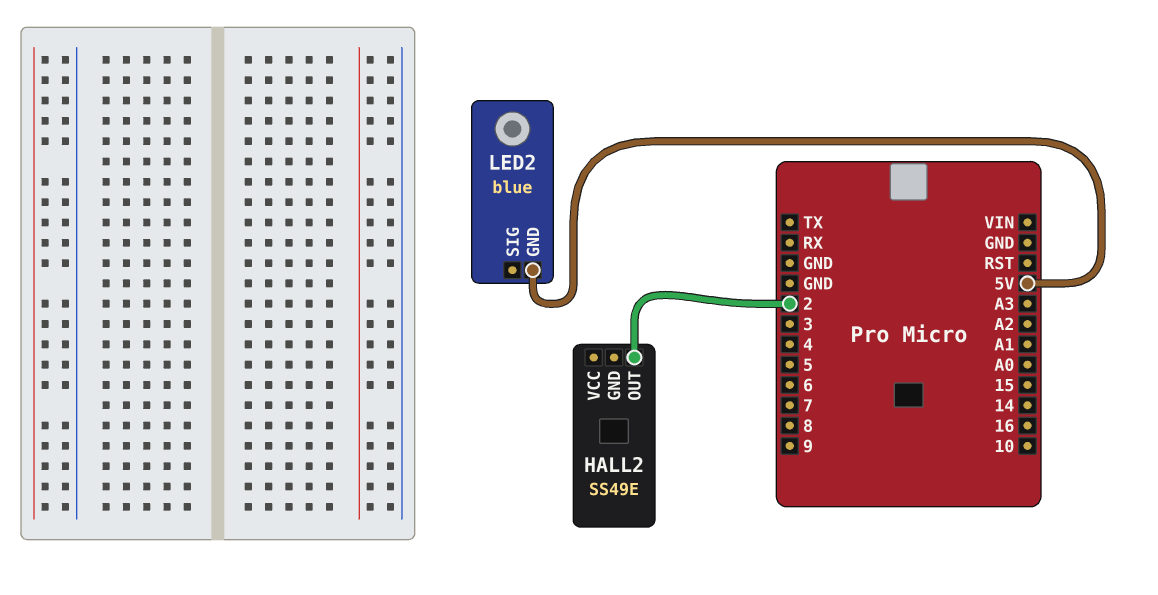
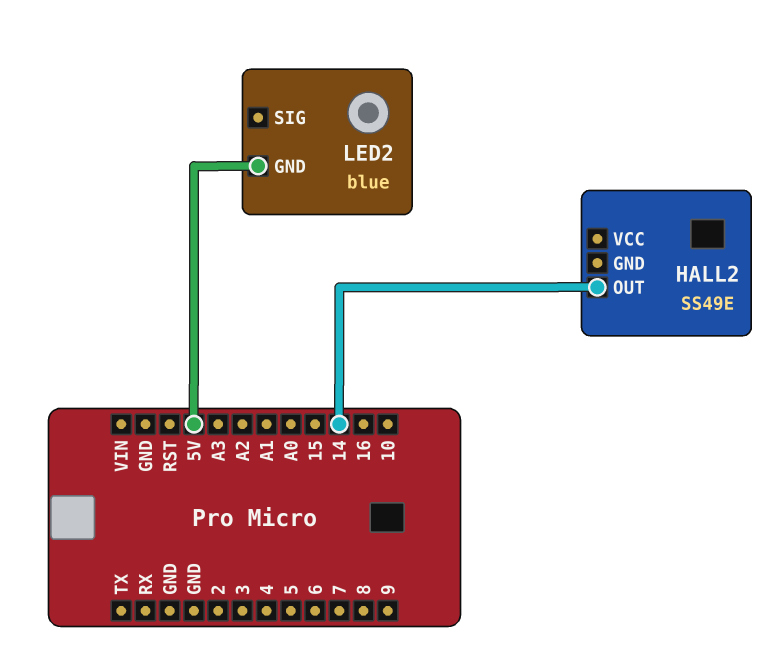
HALL2 pin OUT: 2 -> 14

